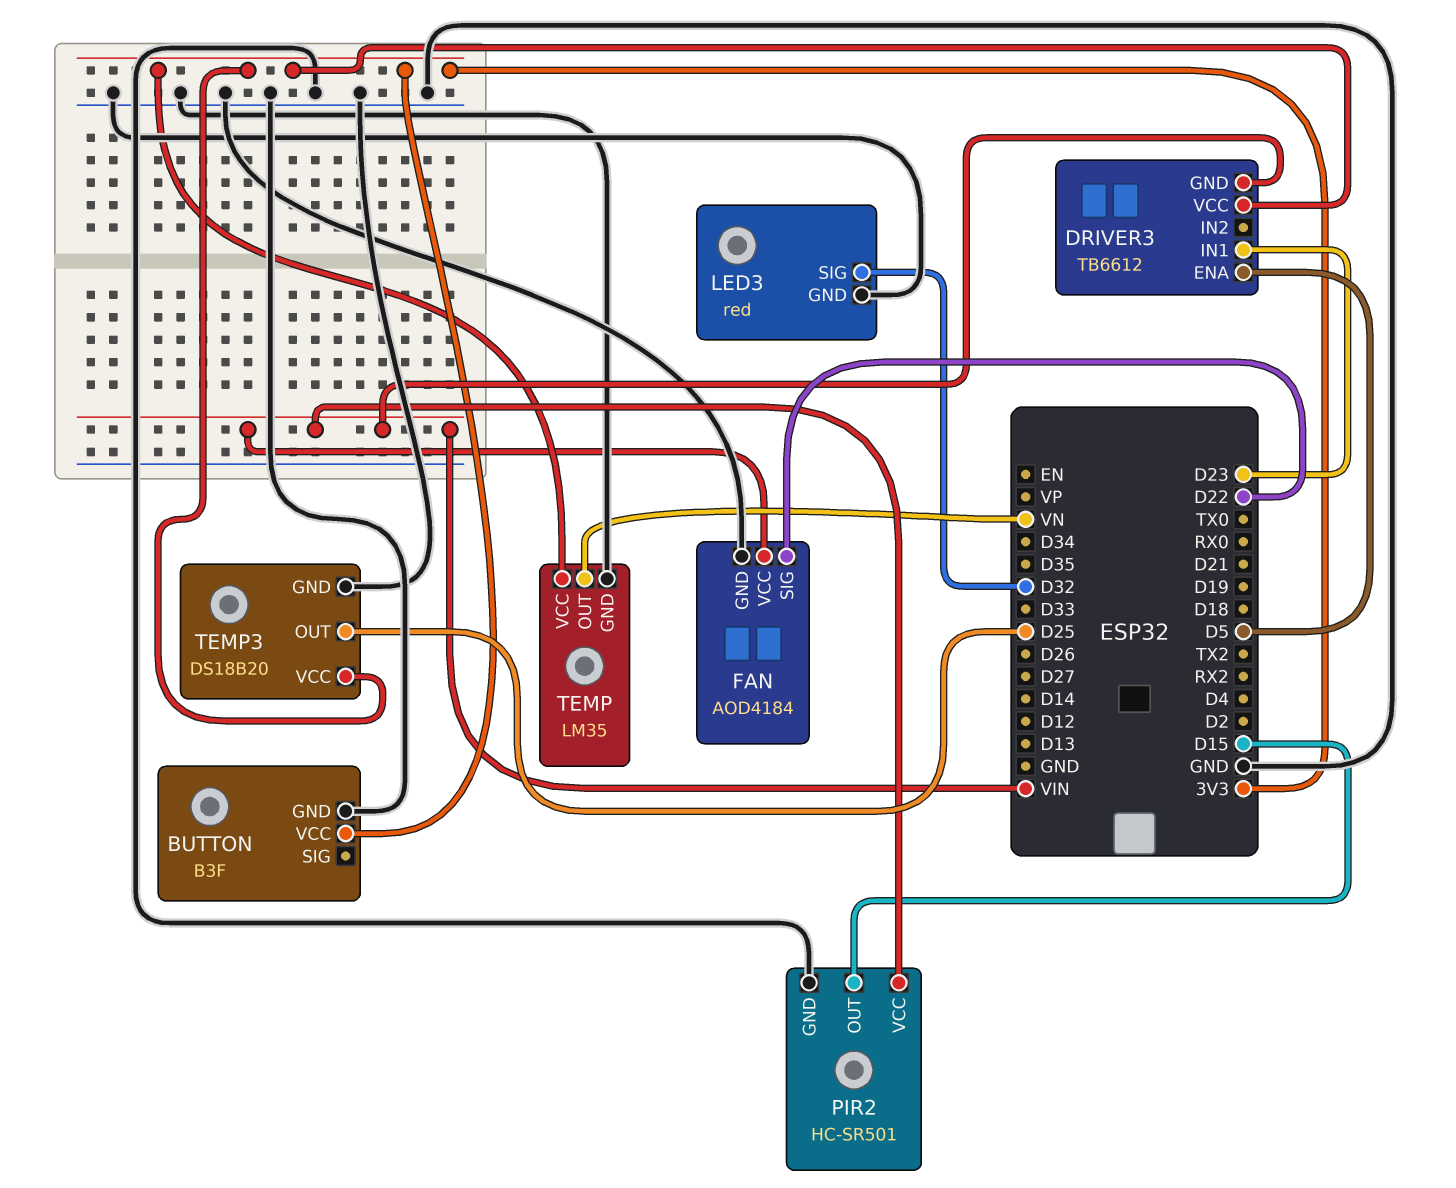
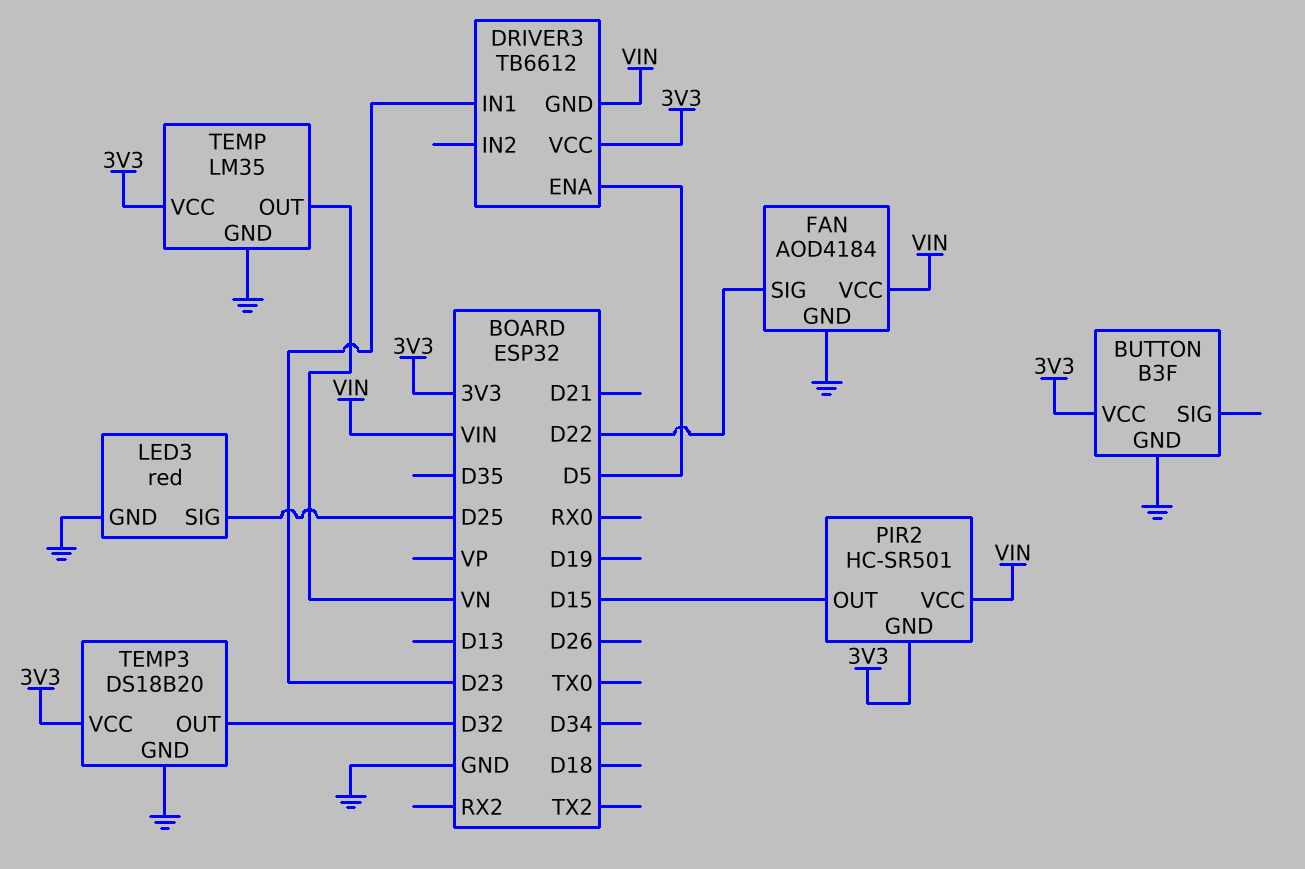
LED3 pin SIG: D32 -> D25
PIR2 pin GND: GND -> 3V3
TEMP3 pin OUT: D25 -> D32

